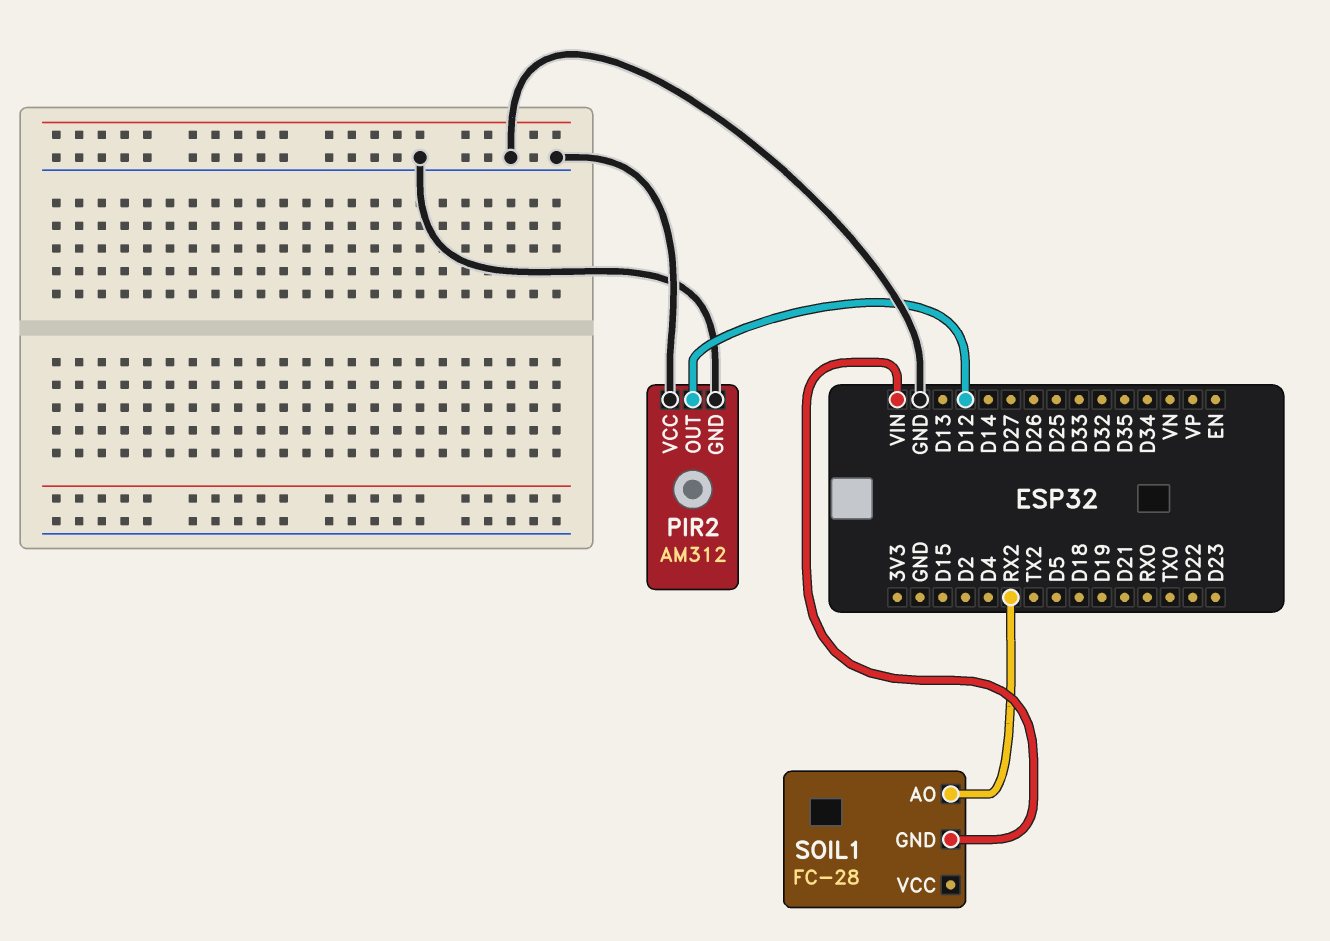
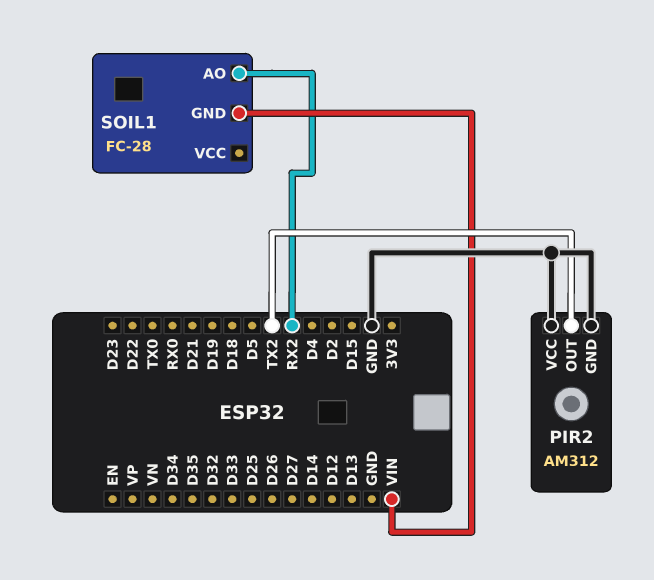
PIR2 pin OUT: D12 -> TX2

